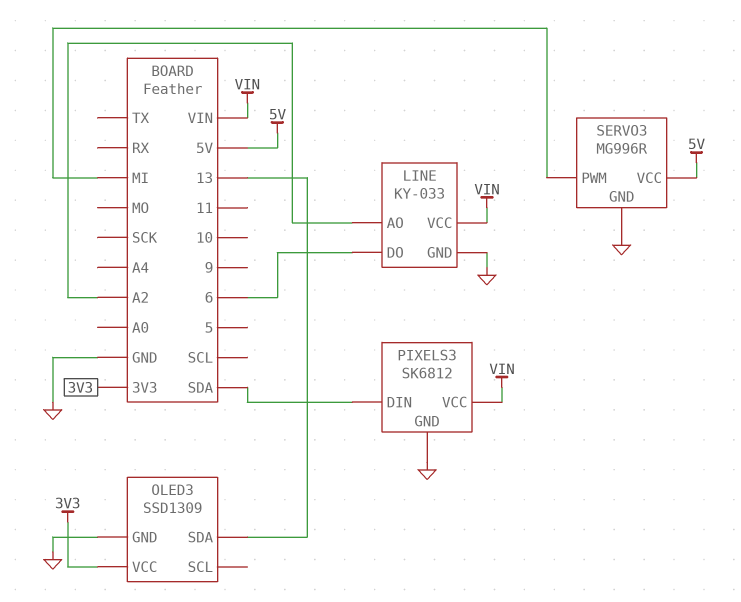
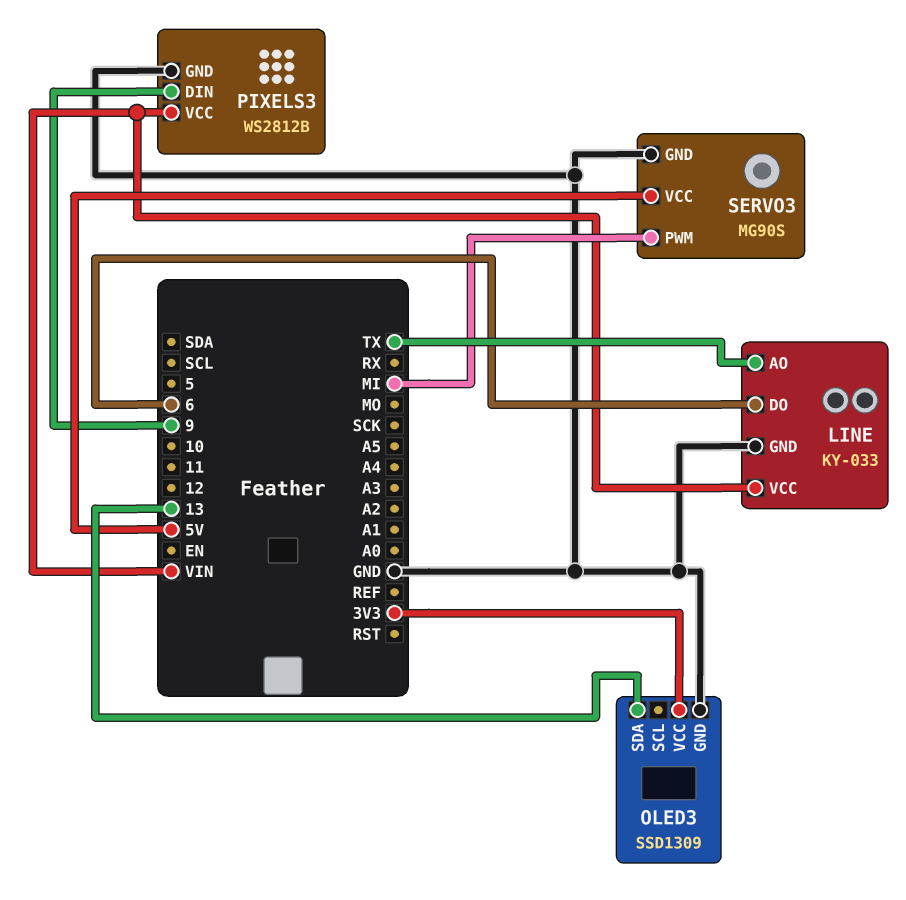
LINE pin AO: A2 -> TX
PIXELS3: SK6812 -> WS2812B
PIXELS3 pin DIN: SDA -> 9
SERVO3: MG996R -> MG90S

